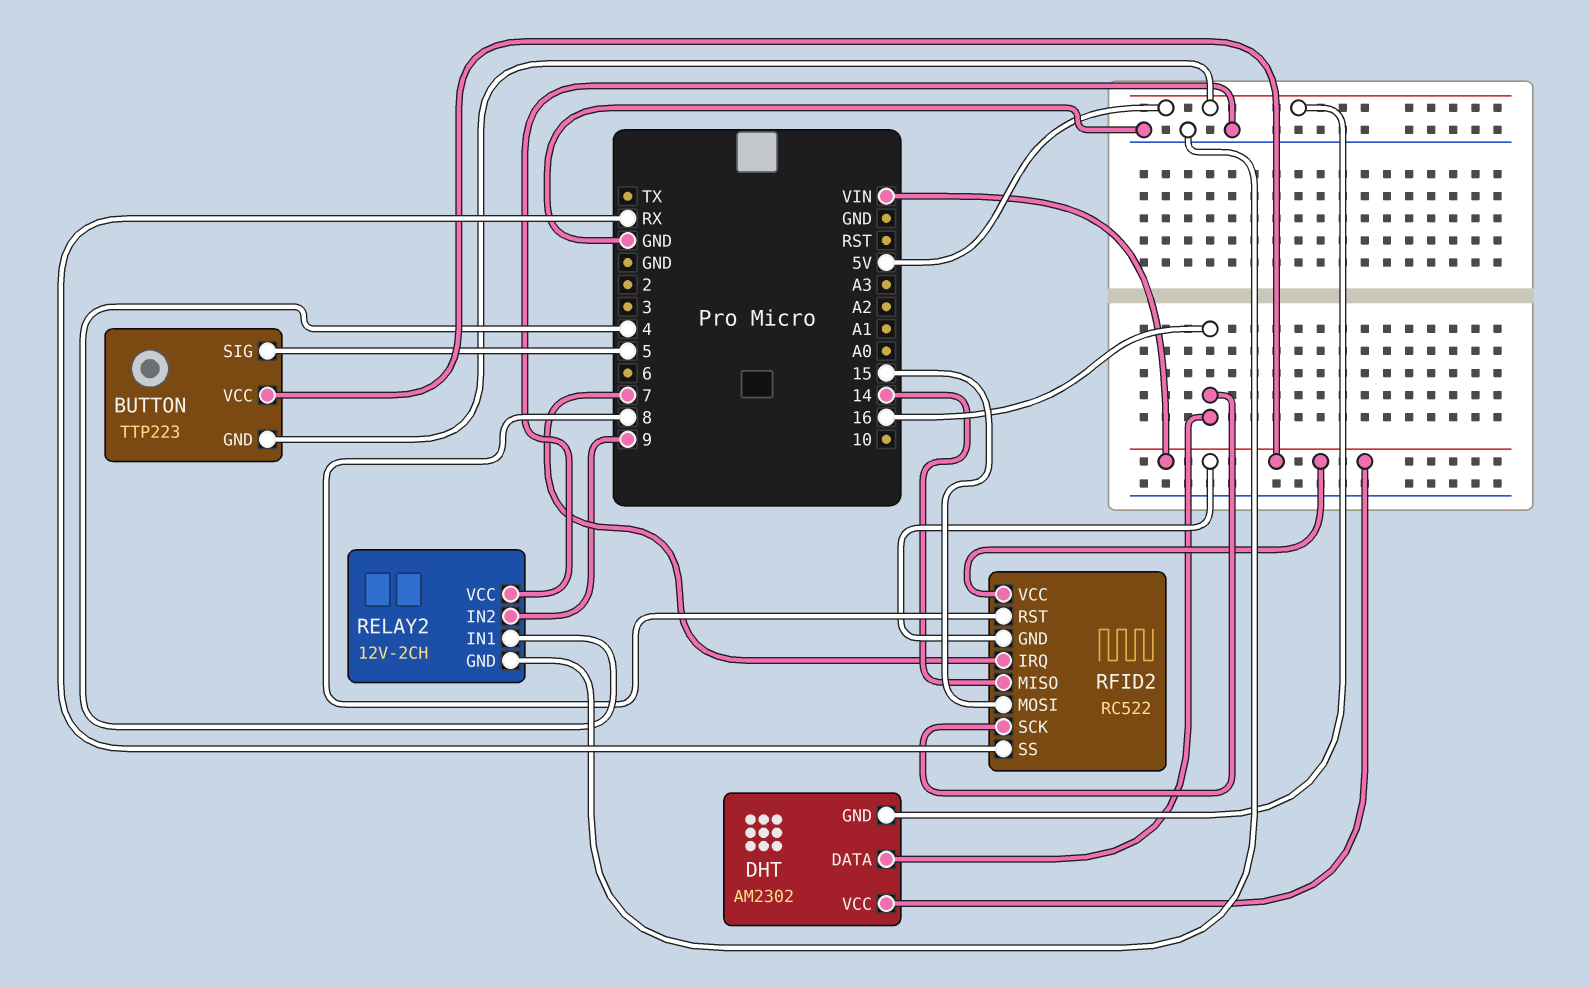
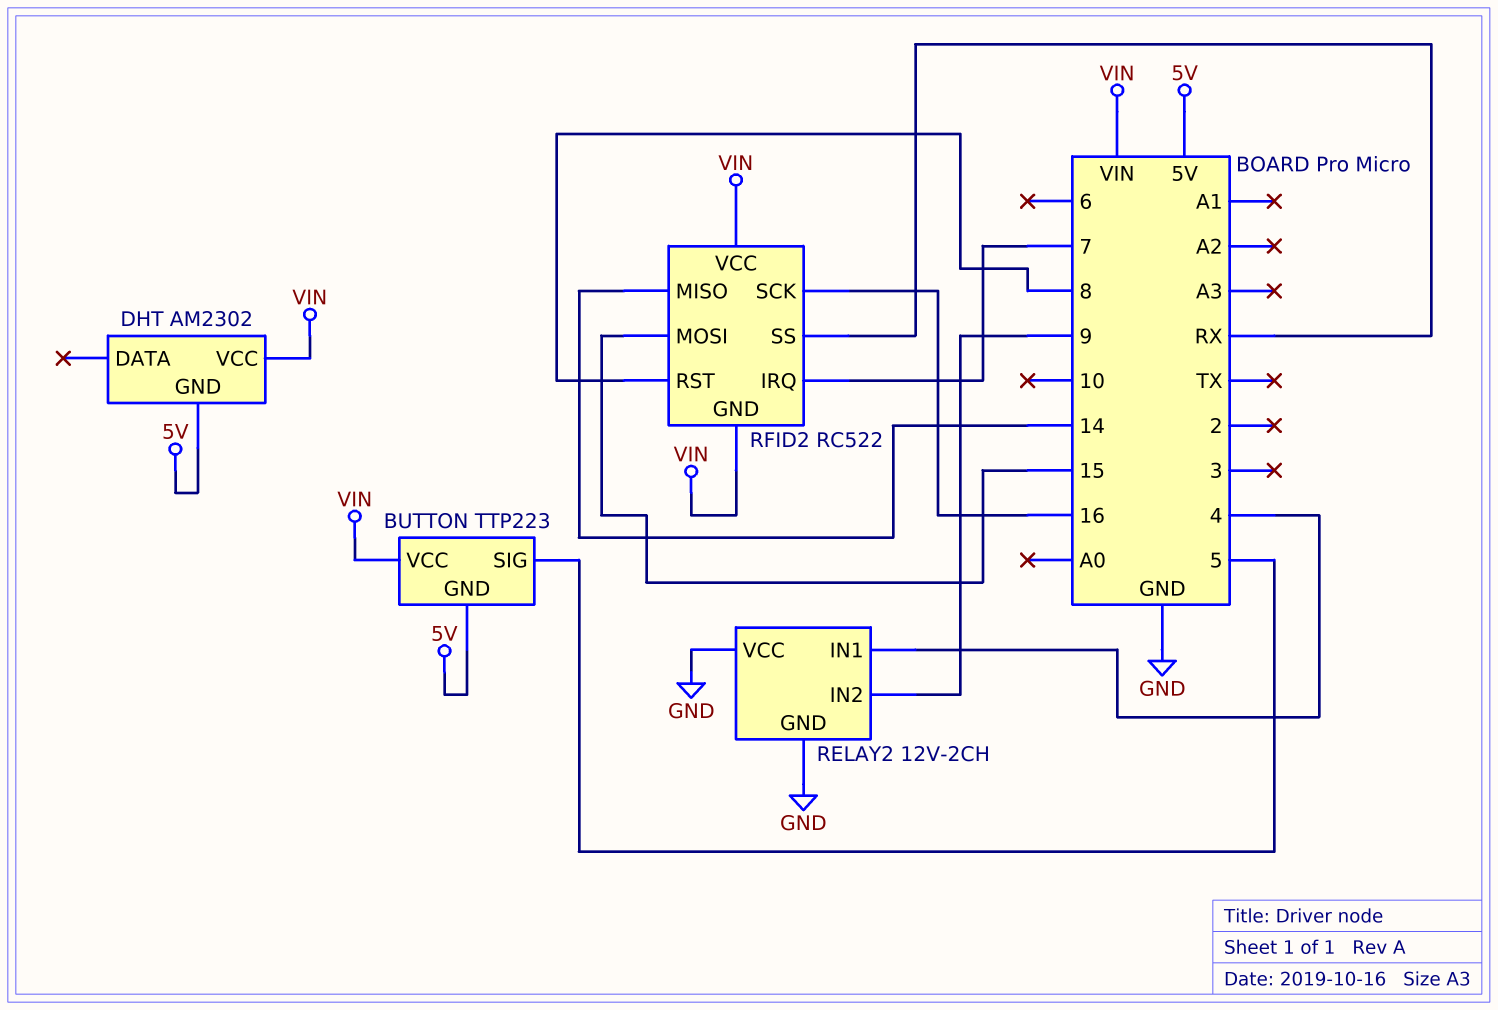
DHT pin DATA: 16 -> none

